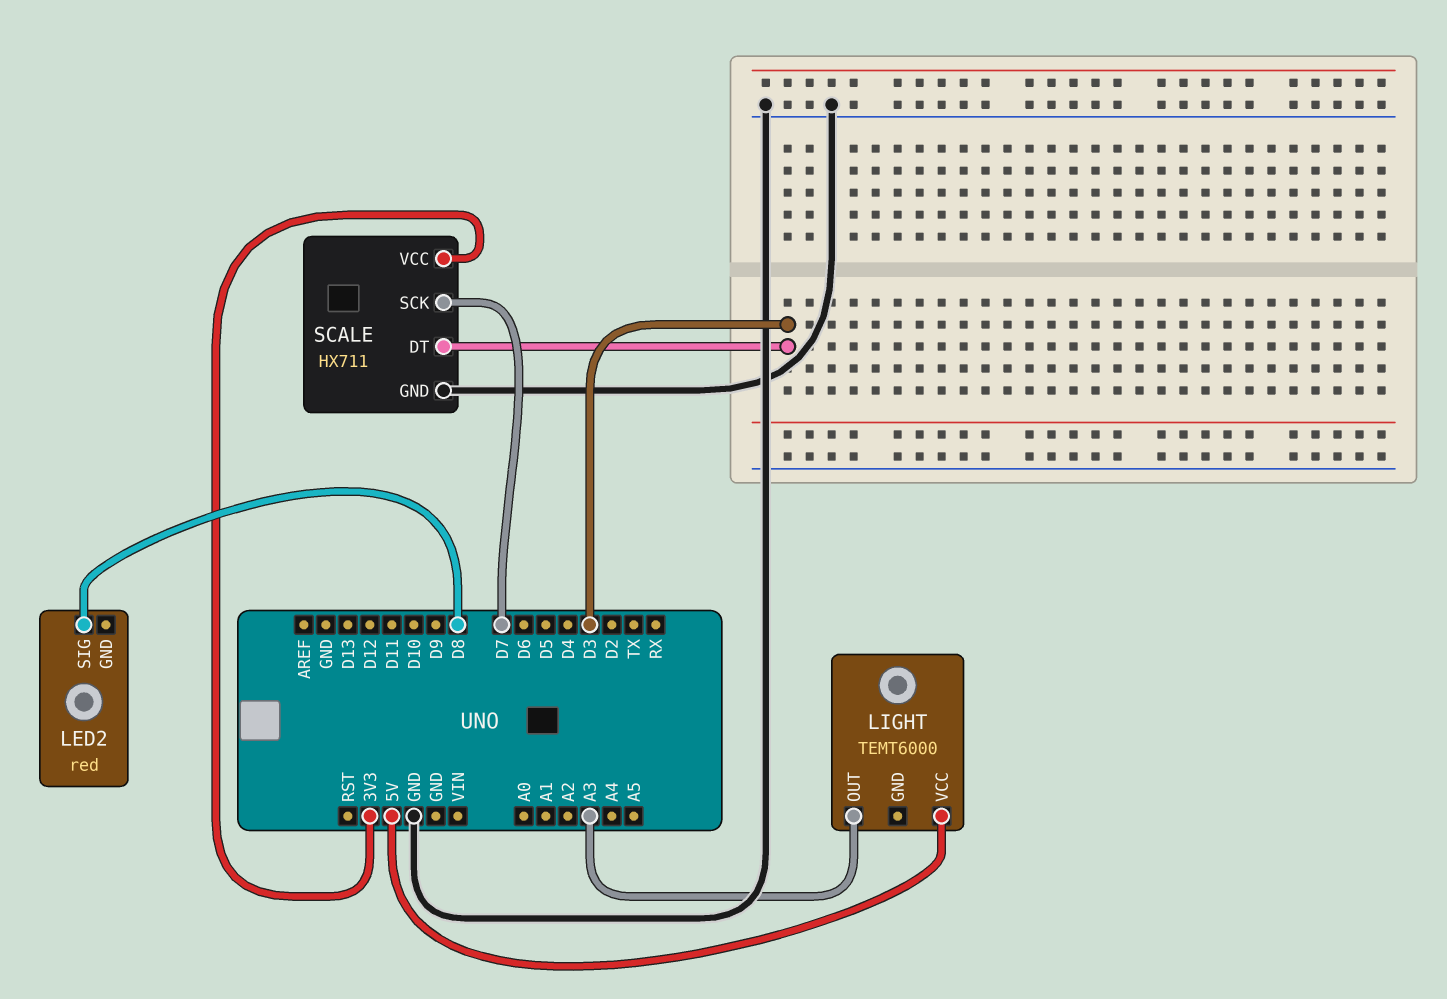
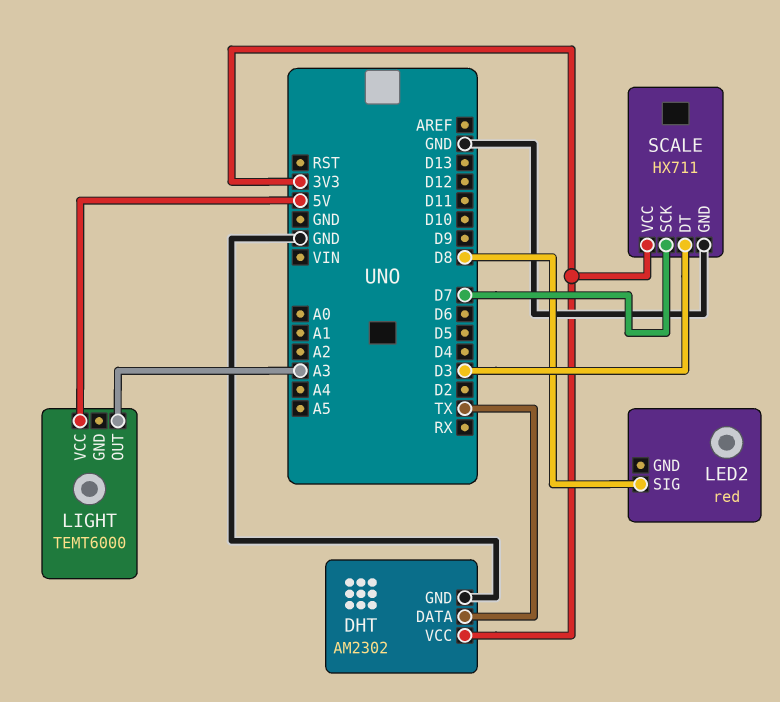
DHT: none -> AM2302
DHT pin DATA: none -> TX
DHT pin GND: none -> GND
DHT pin VCC: none -> 3V3

